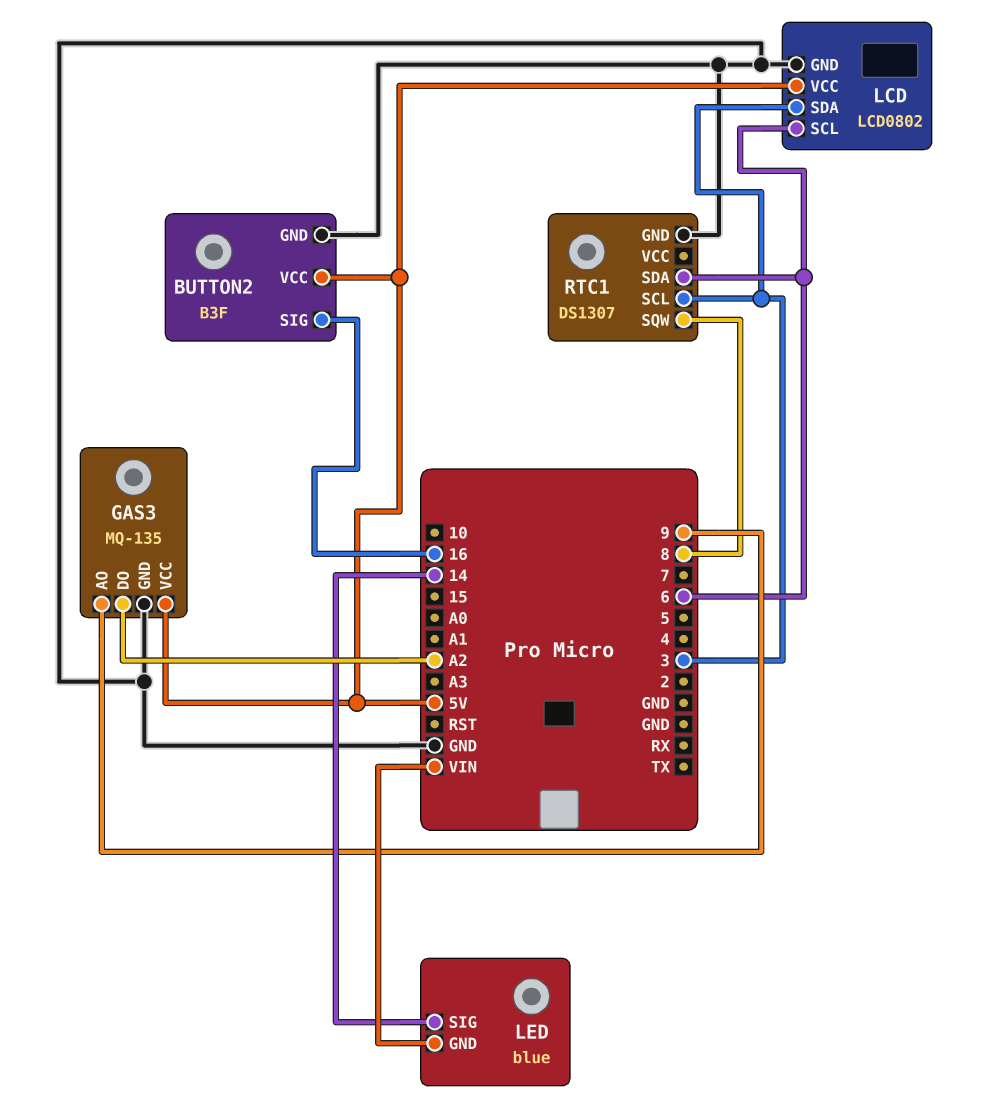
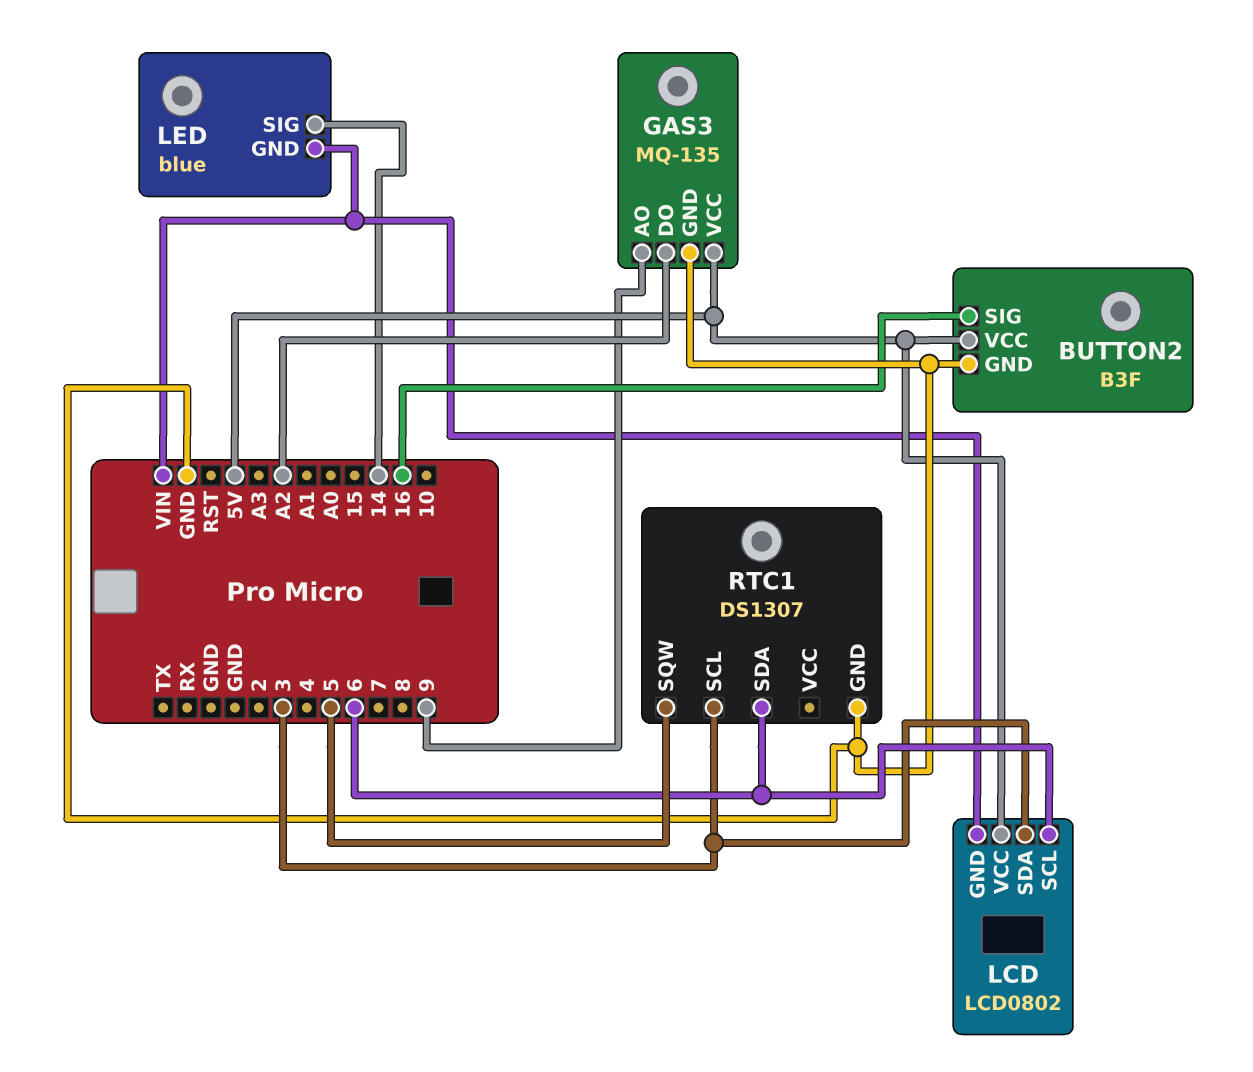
LCD pin GND: GND -> VIN
RTC1 pin SQW: 8 -> 5

